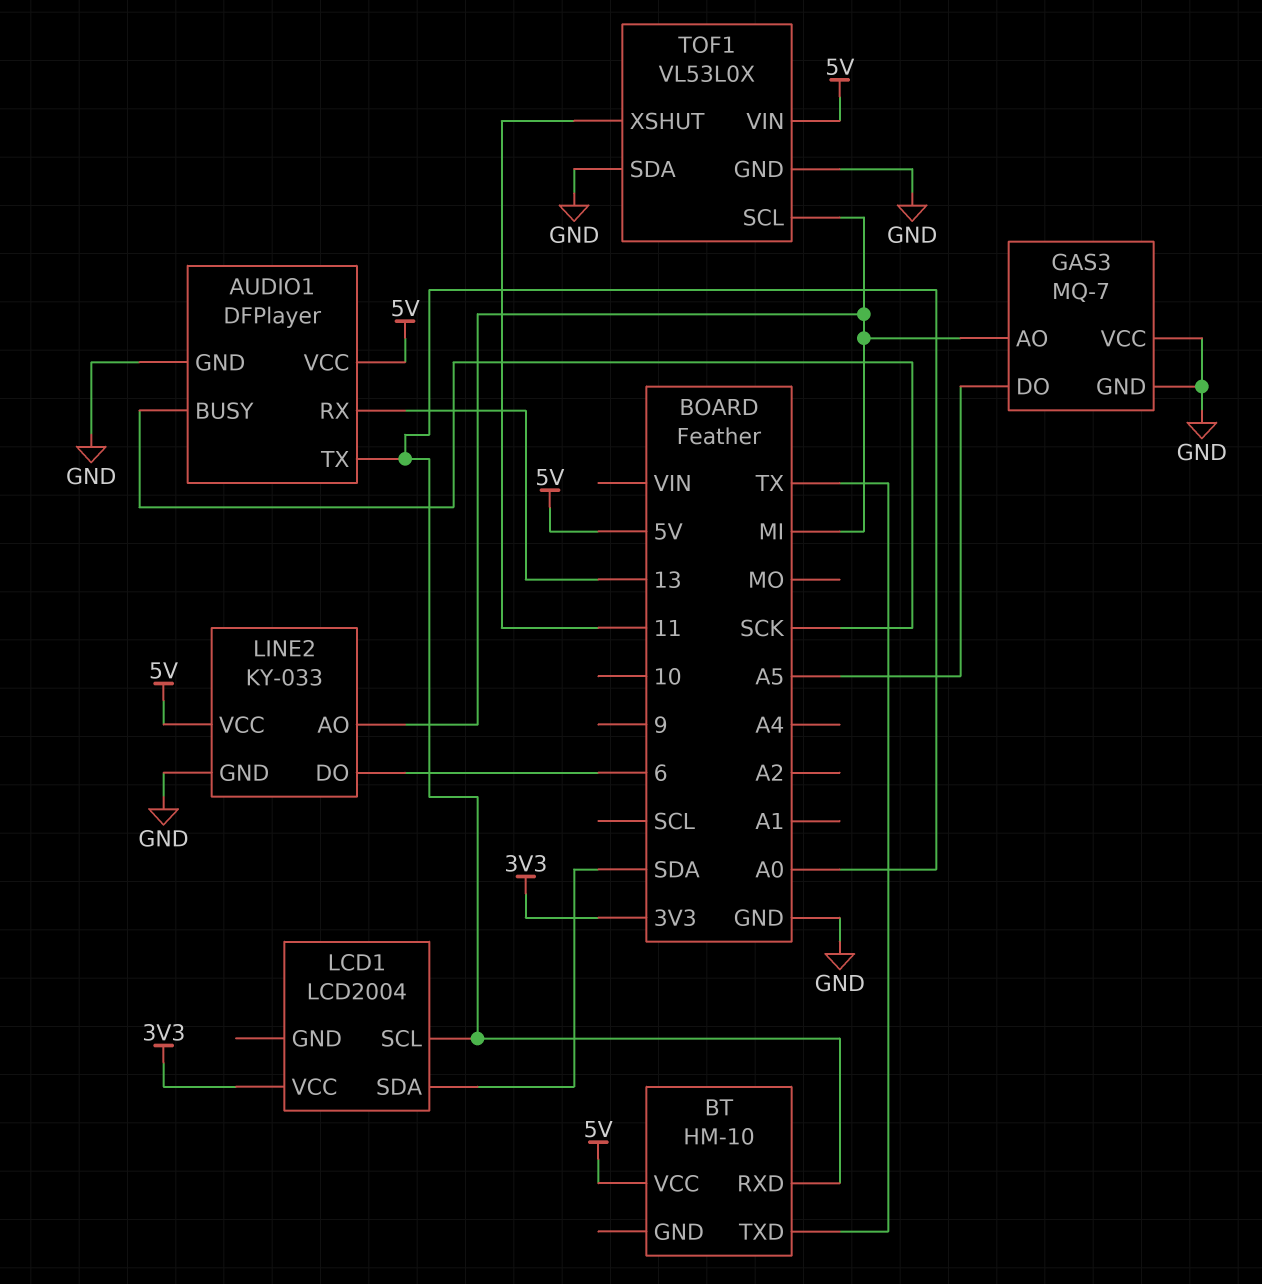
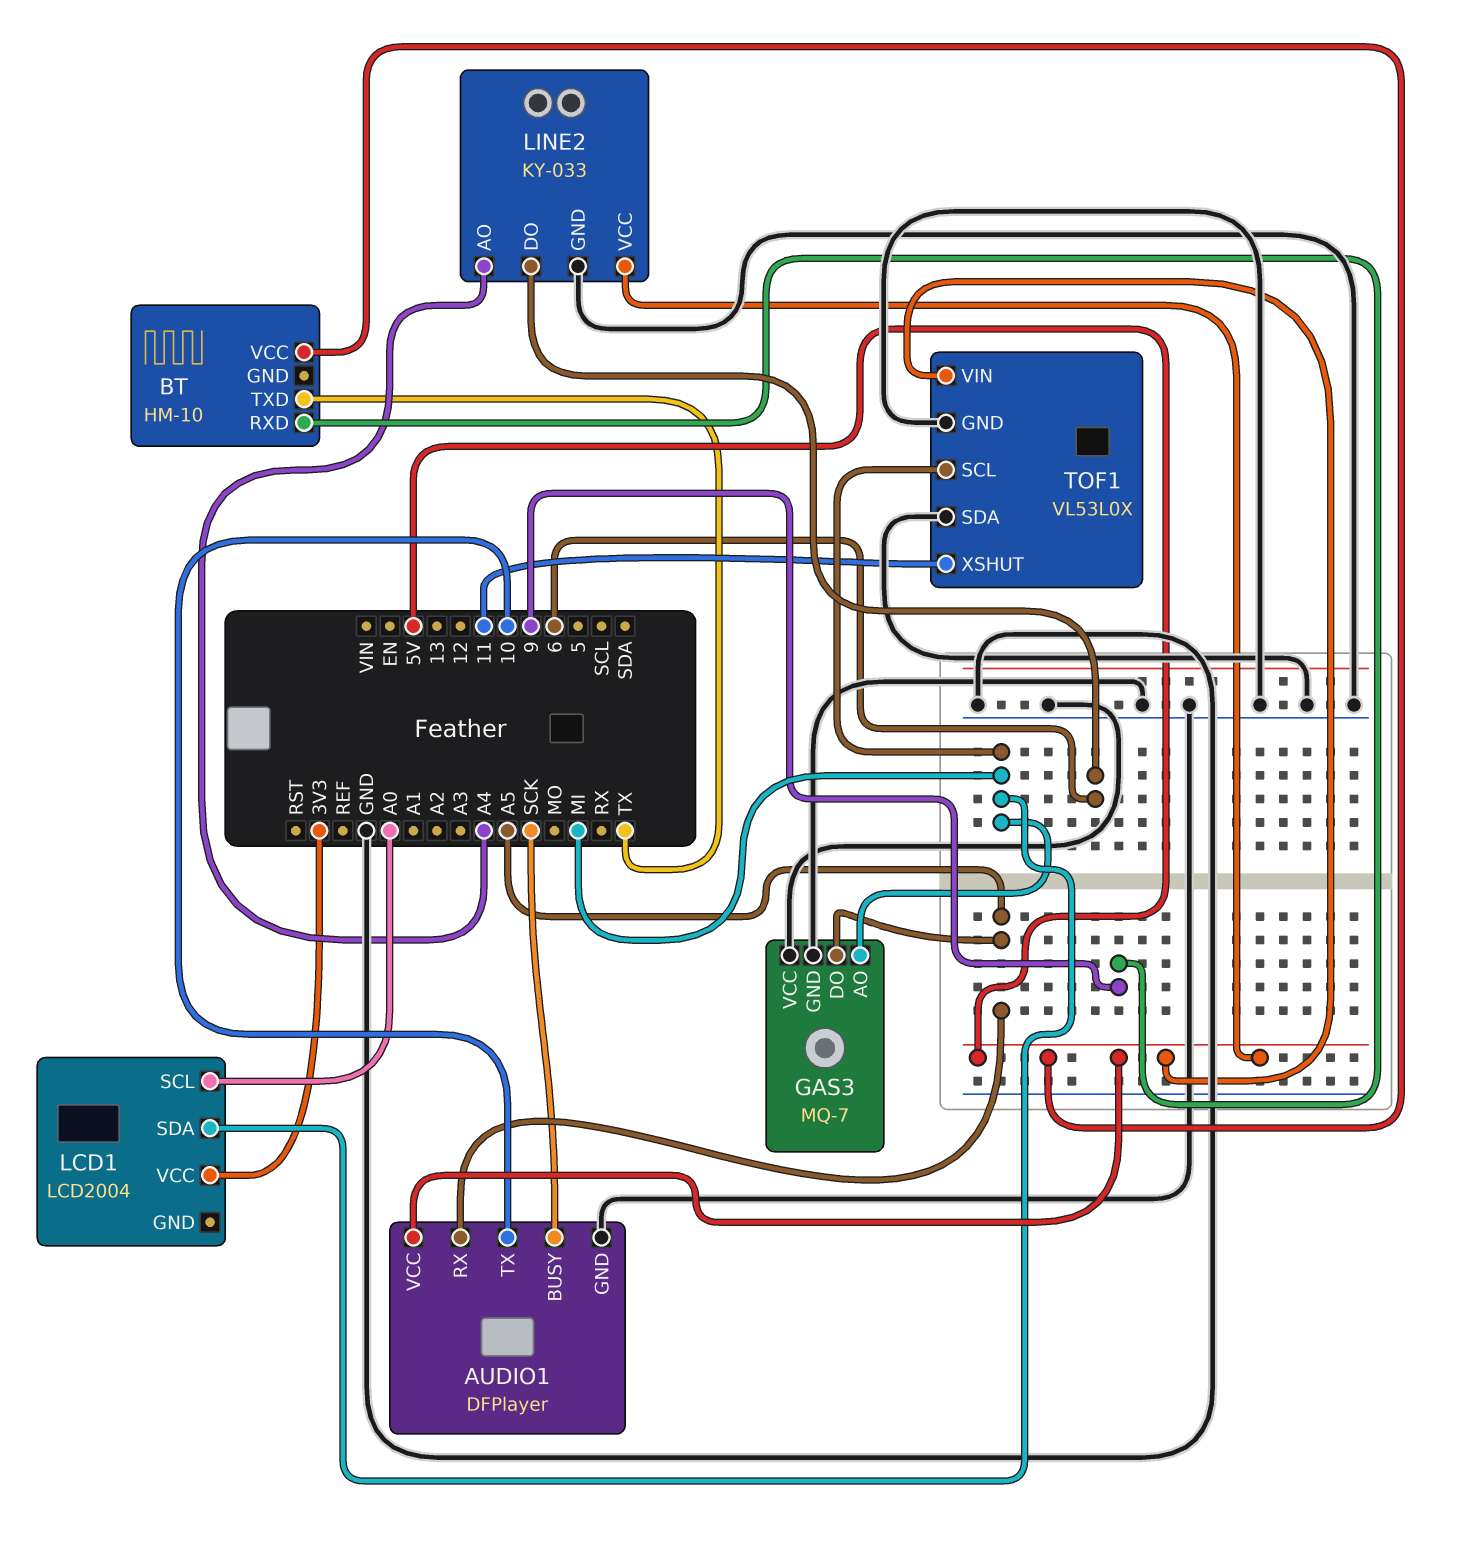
AUDIO1 pin RX: 13 -> A5
AUDIO1 pin TX: A0 -> 10
BT pin RXD: A0 -> 9
LCD1 pin SDA: SDA -> MI
LINE2 pin AO: MI -> A4

